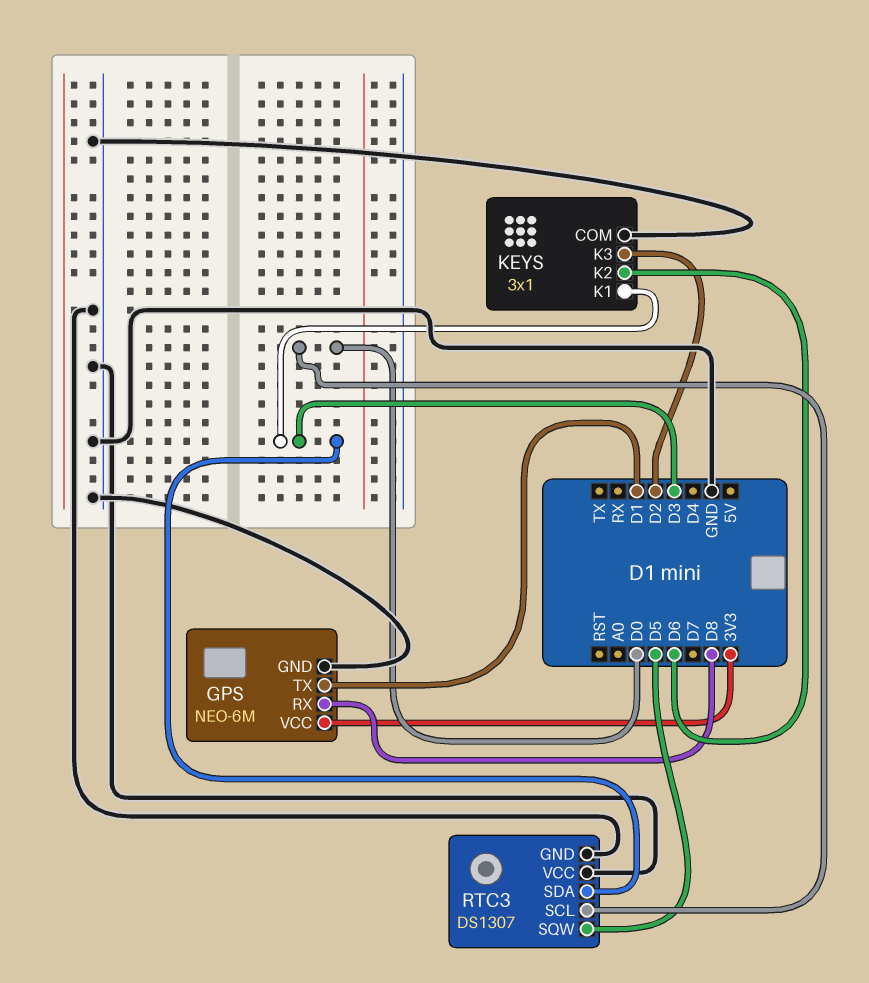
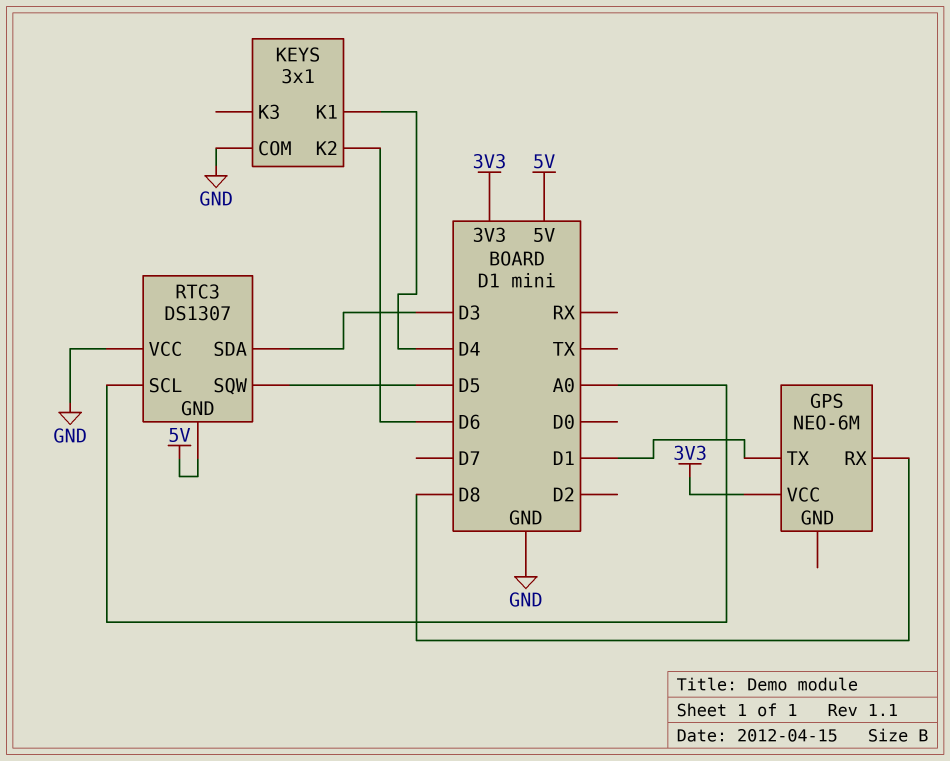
GPS pin GND: GND -> none
KEYS pin K1: D3 -> D4
KEYS pin K3: D2 -> none
RTC3 pin GND: GND -> 5V
RTC3 pin SCL: D0 -> A0

